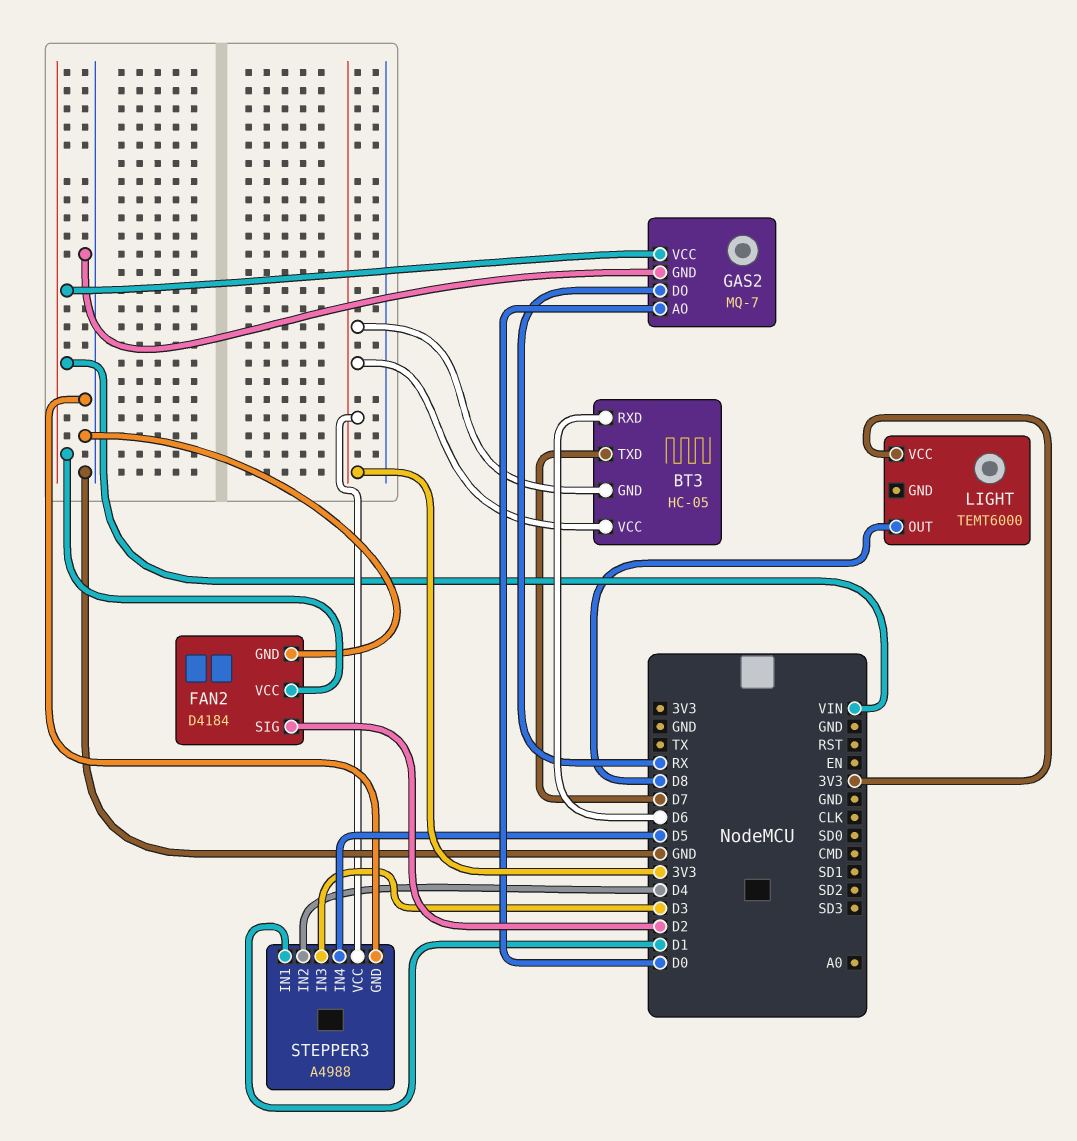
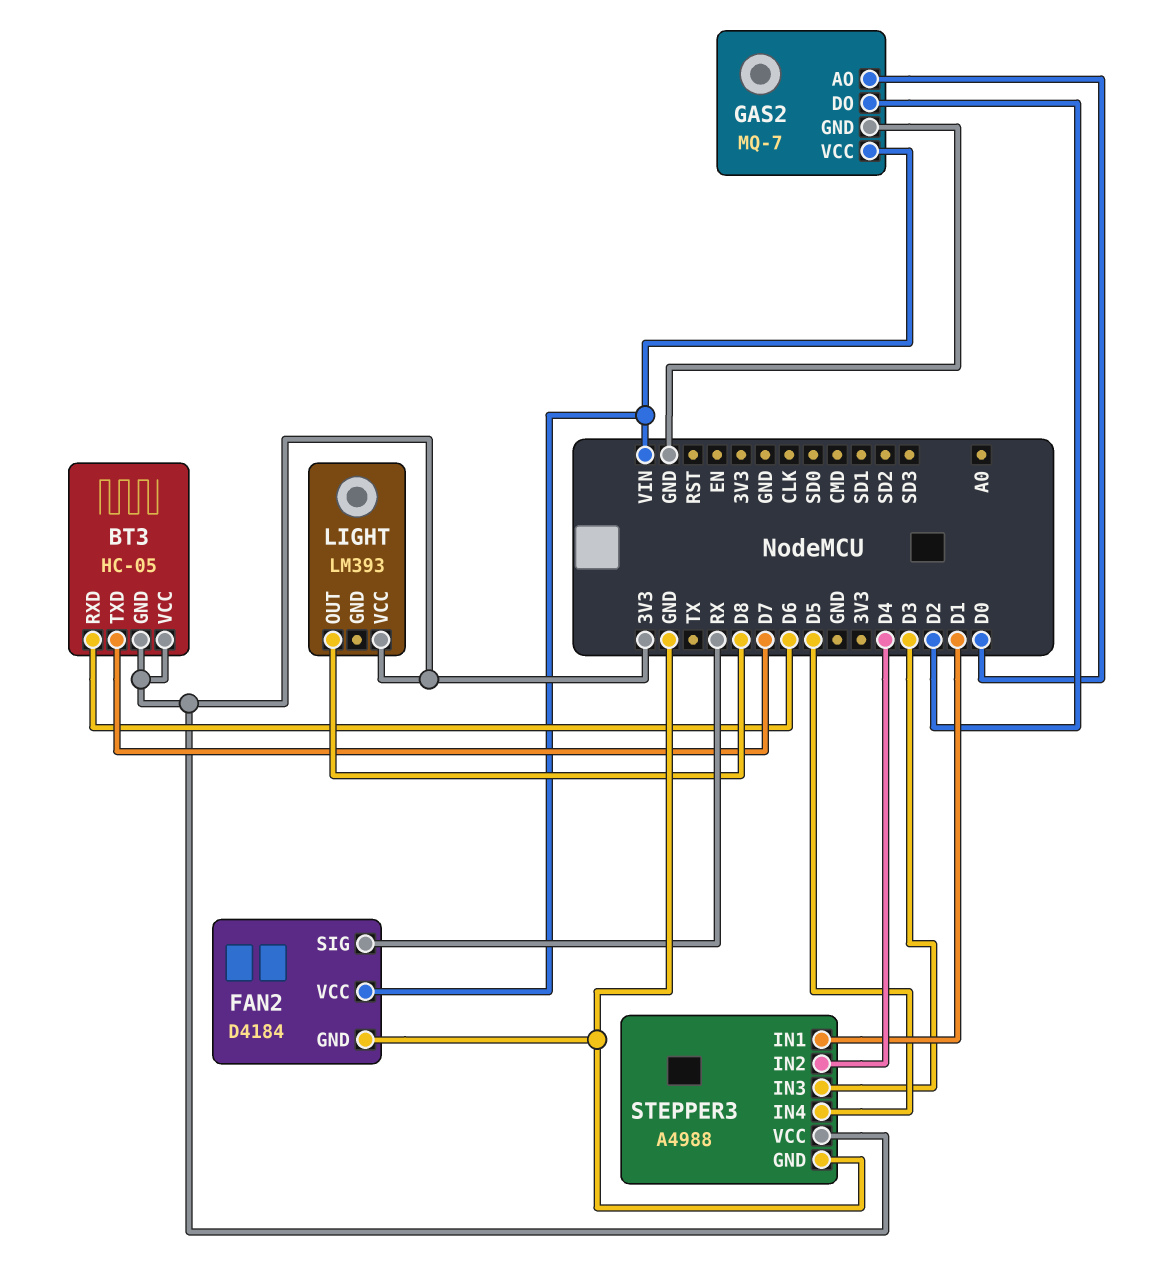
FAN2 pin SIG: D2 -> RX
GAS2 pin DO: RX -> D2
LIGHT: TEMT6000 -> LM393

